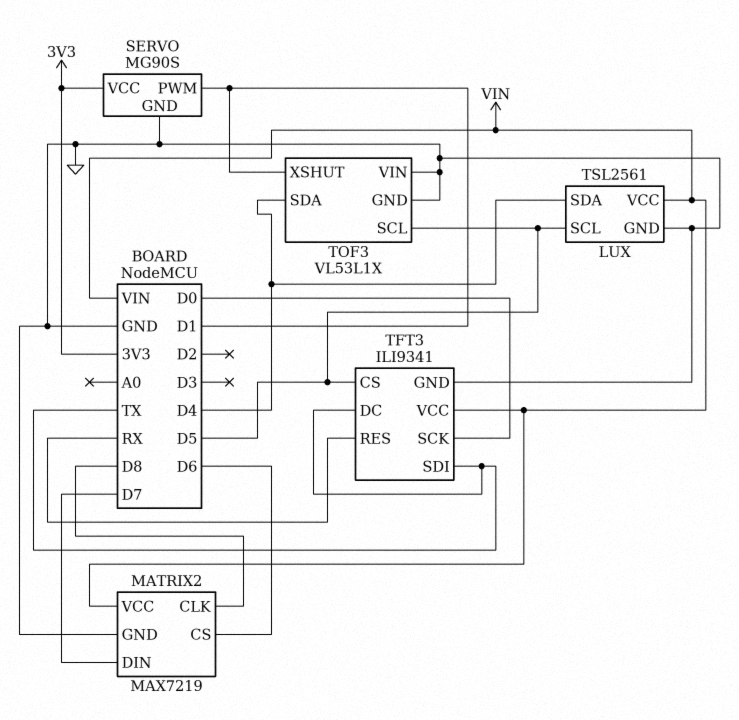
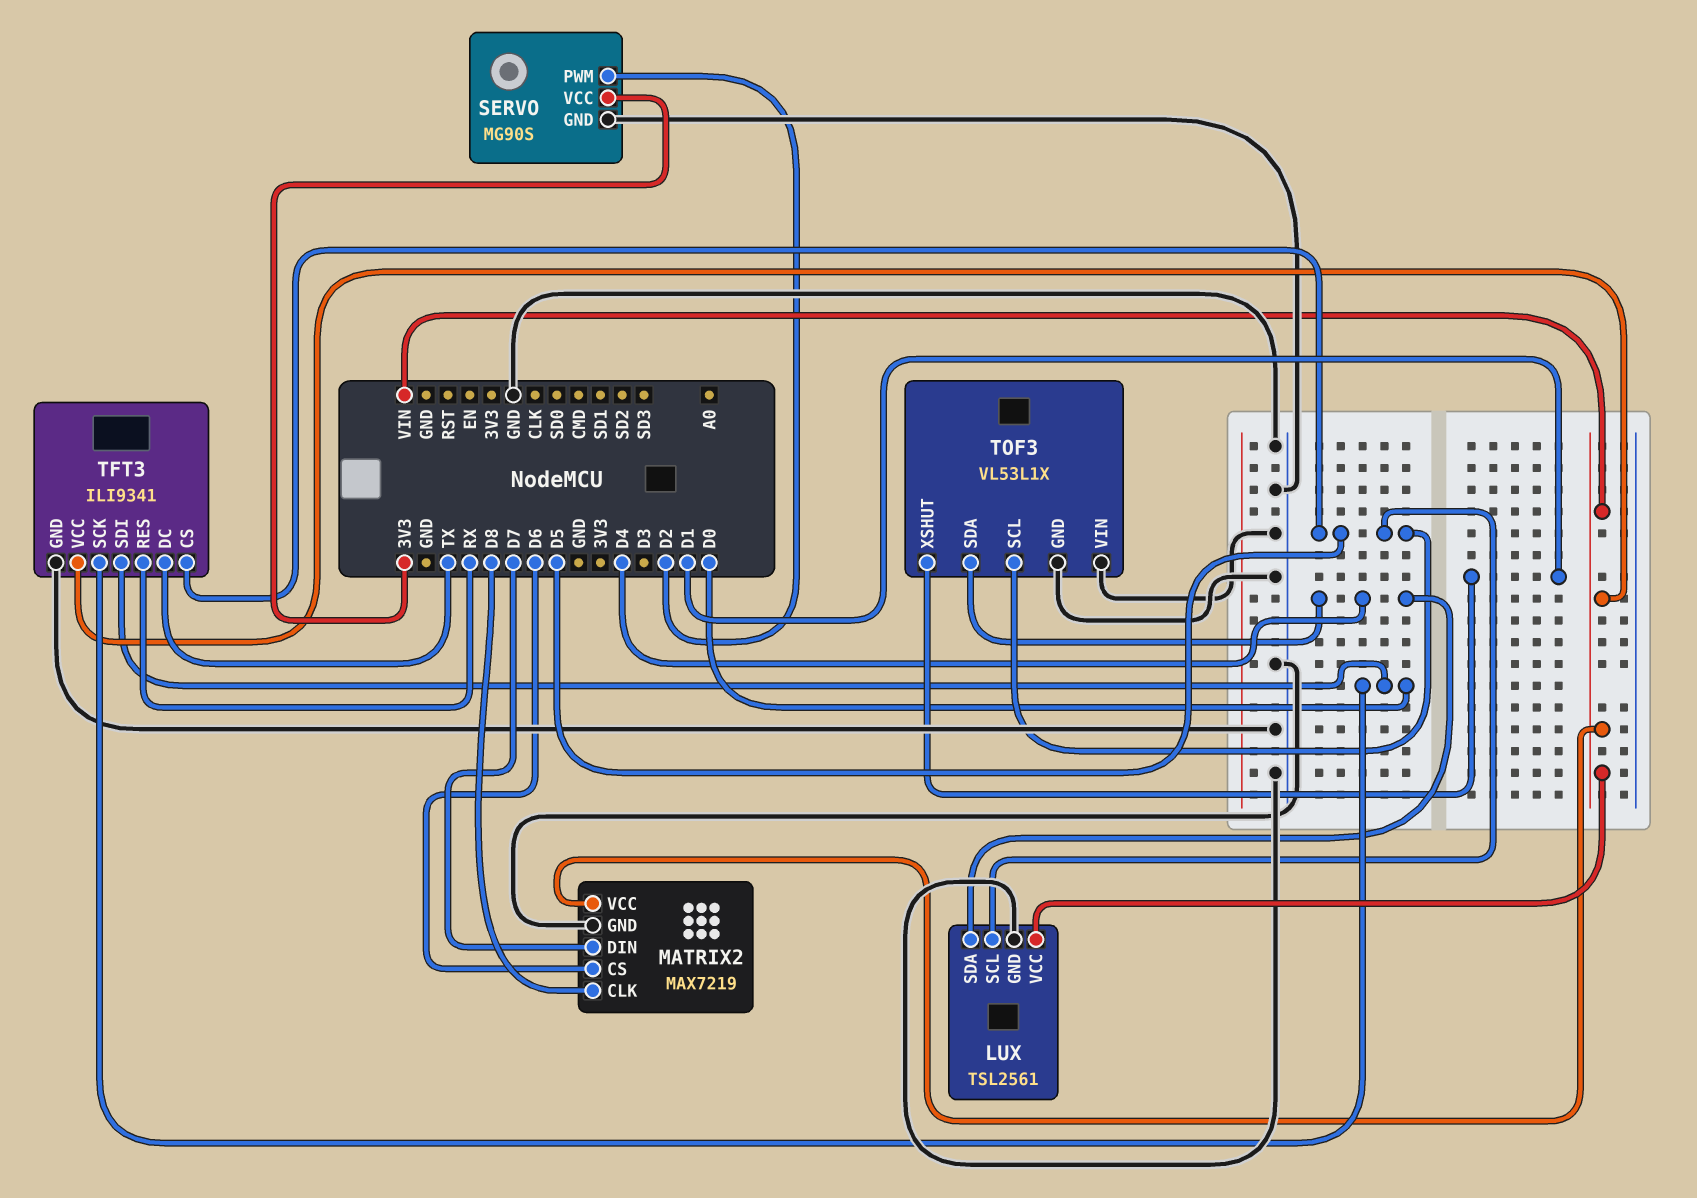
SERVO pin PWM: D1 -> D2
TFT3 pin SDI: TX -> D0

